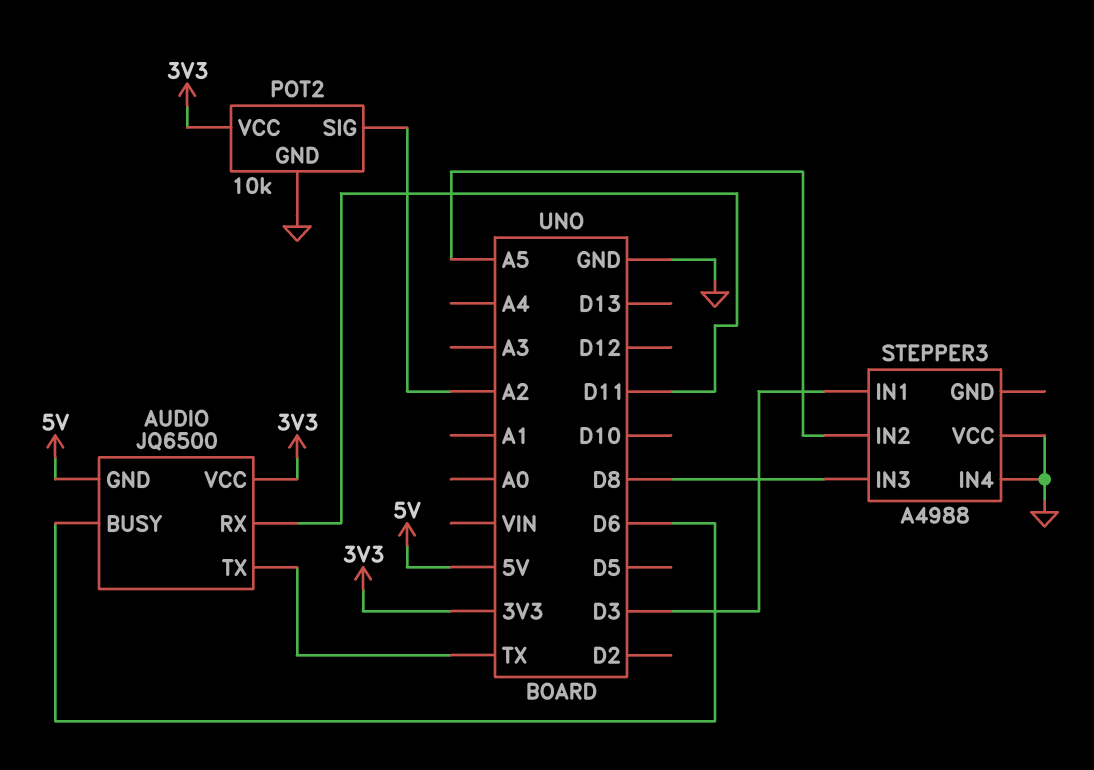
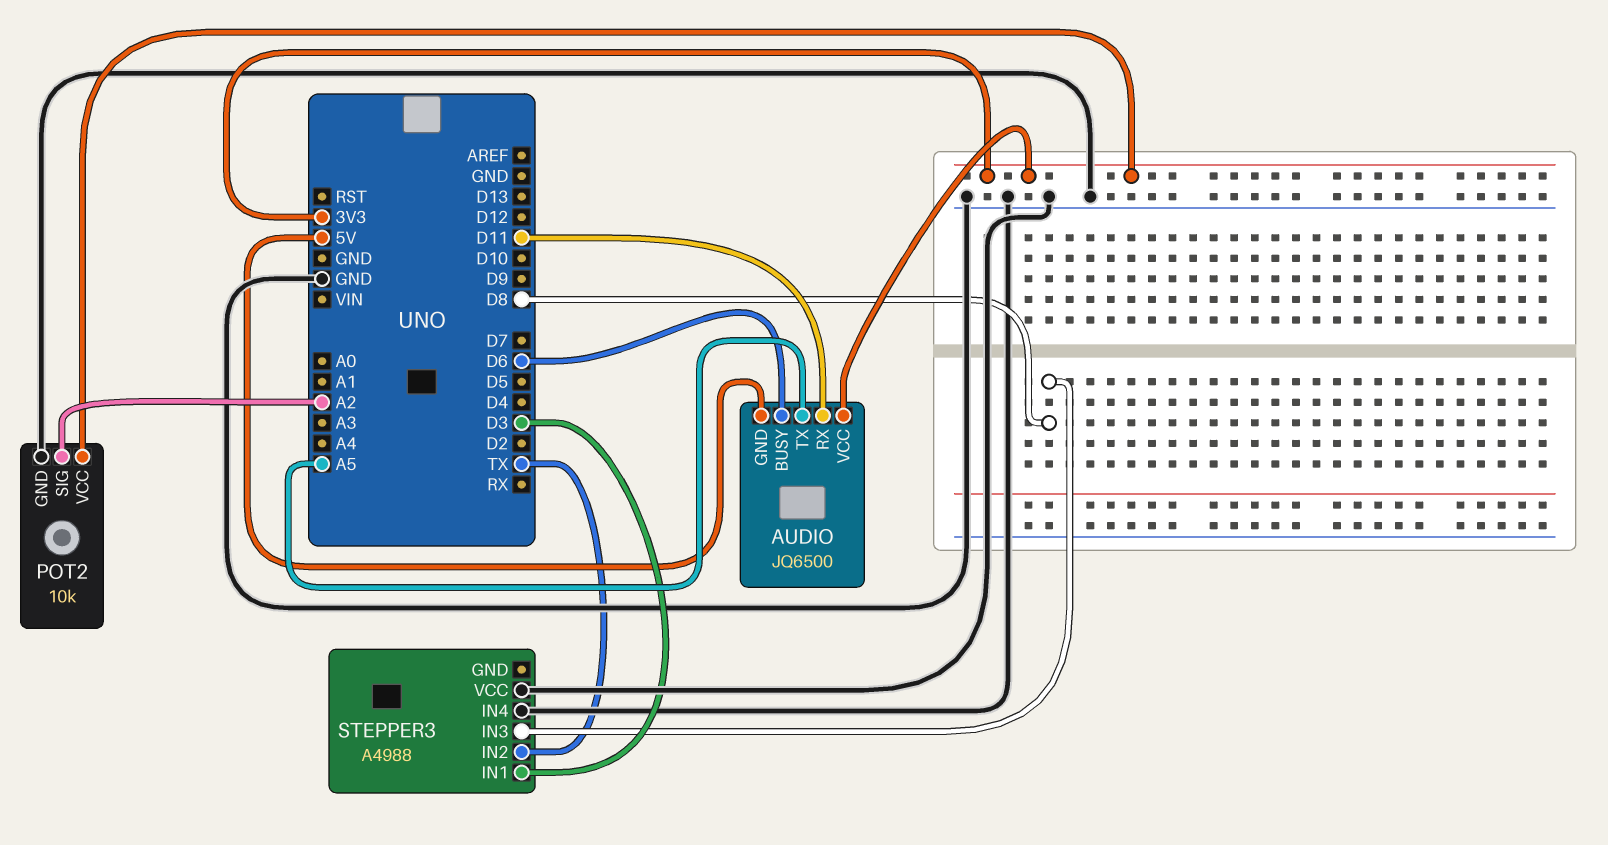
AUDIO pin TX: TX -> A5
STEPPER3 pin IN2: A5 -> TX

